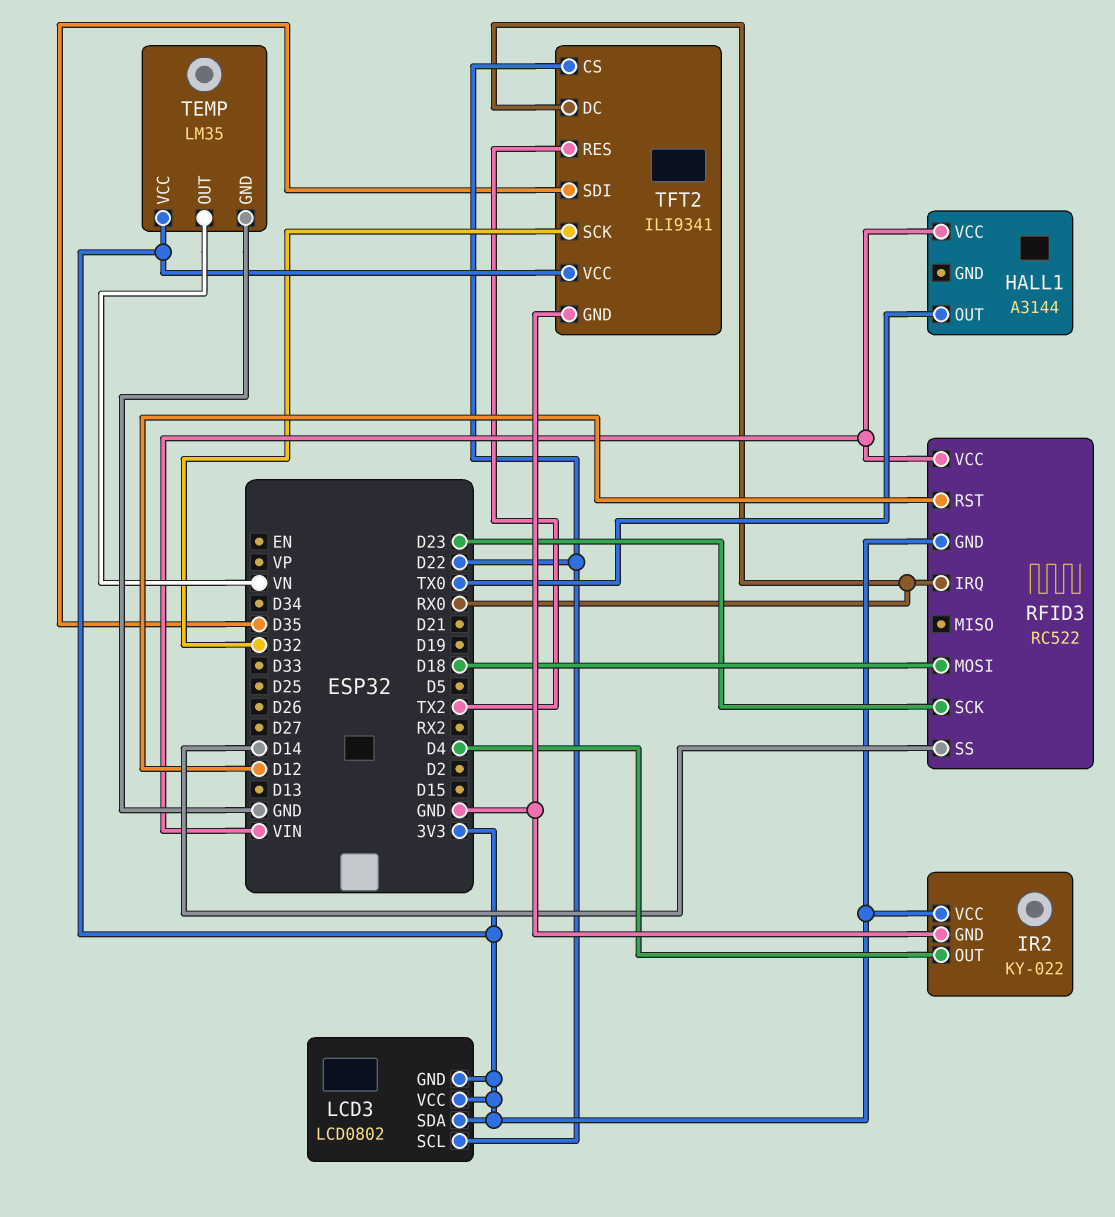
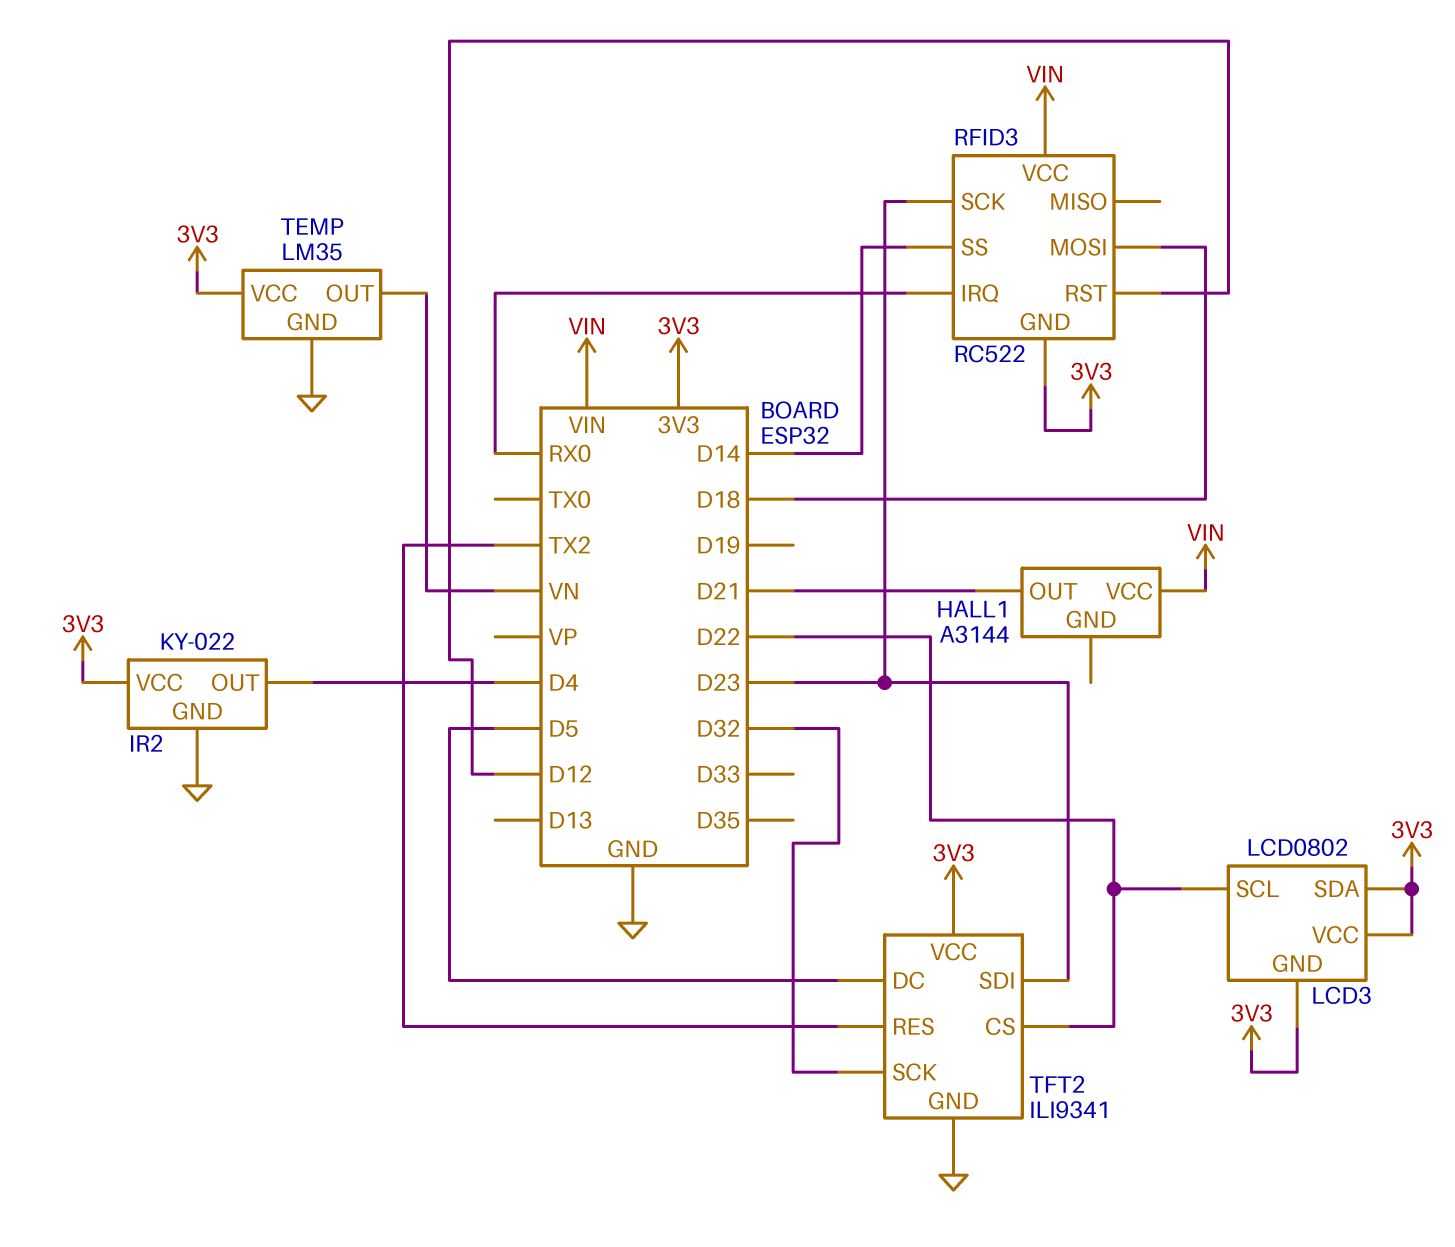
HALL1 pin OUT: TX0 -> D21
TFT2 pin DC: RX0 -> D5
TFT2 pin SDI: D35 -> D23

